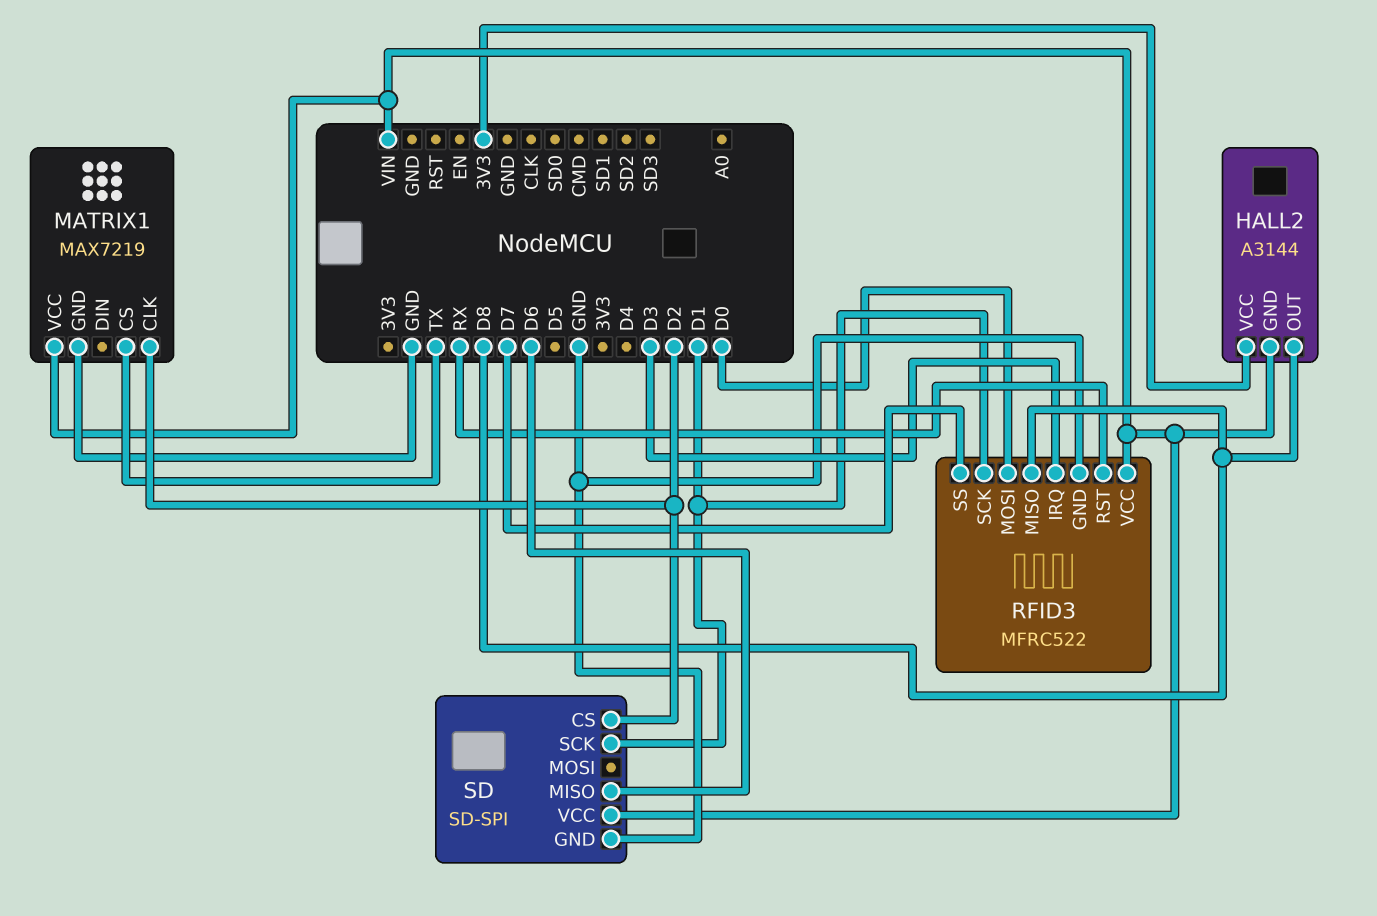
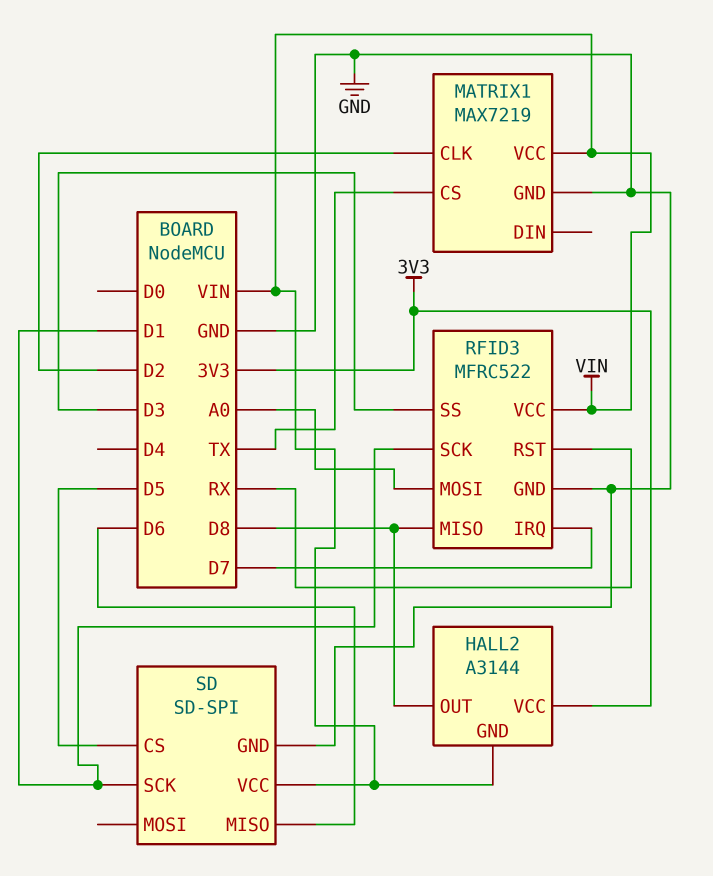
RFID3 pin IRQ: D3 -> D7
RFID3 pin MOSI: D0 -> A0
RFID3 pin SS: D7 -> D3
SD pin CS: D2 -> D5

